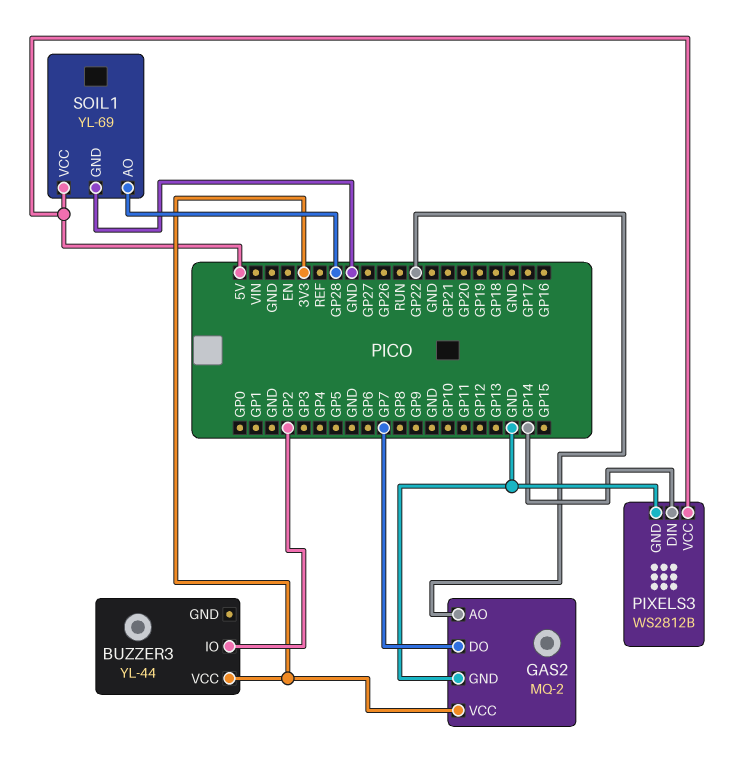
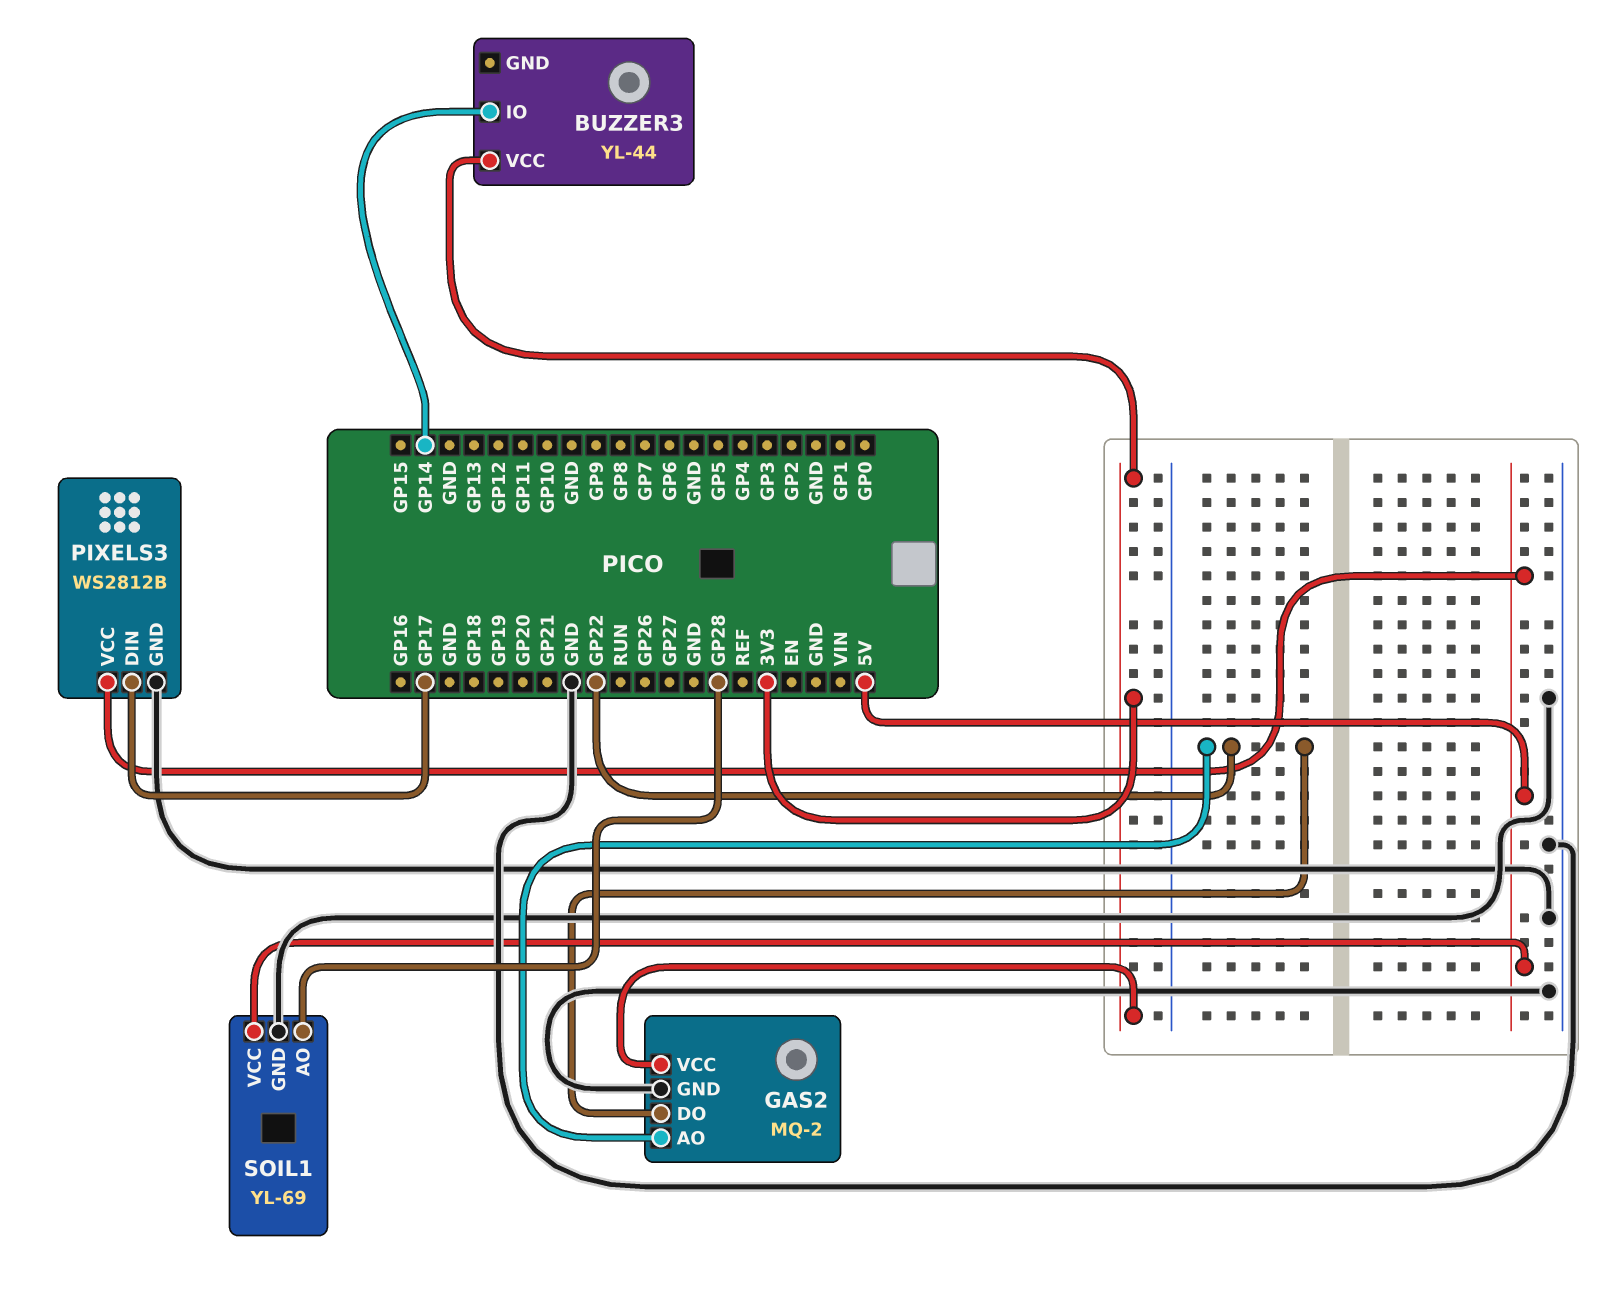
BUZZER3 pin IO: GP2 -> GP14
GAS2 pin DO: GP7 -> GP22
PIXELS3 pin DIN: GP14 -> GP17

